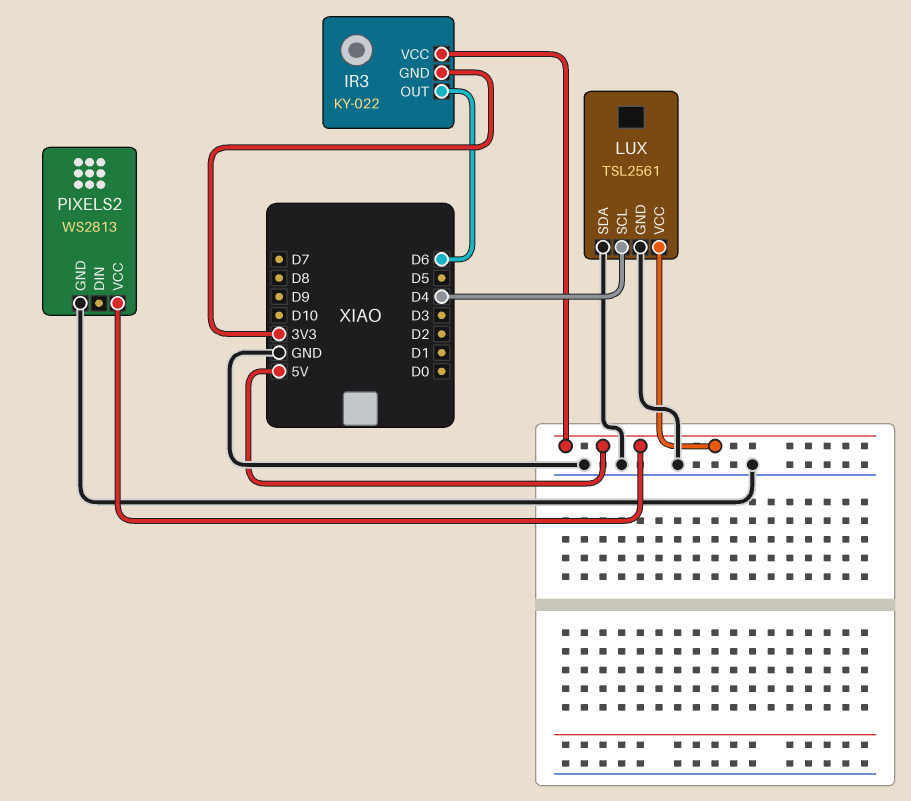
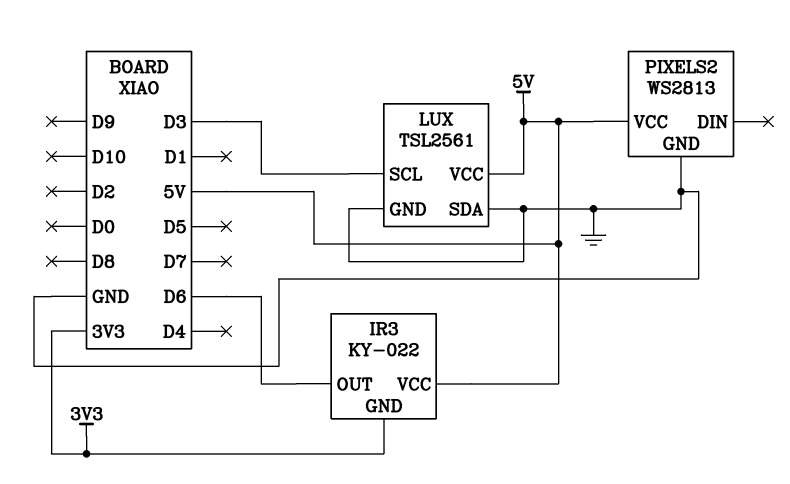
LUX pin SCL: D4 -> D3

